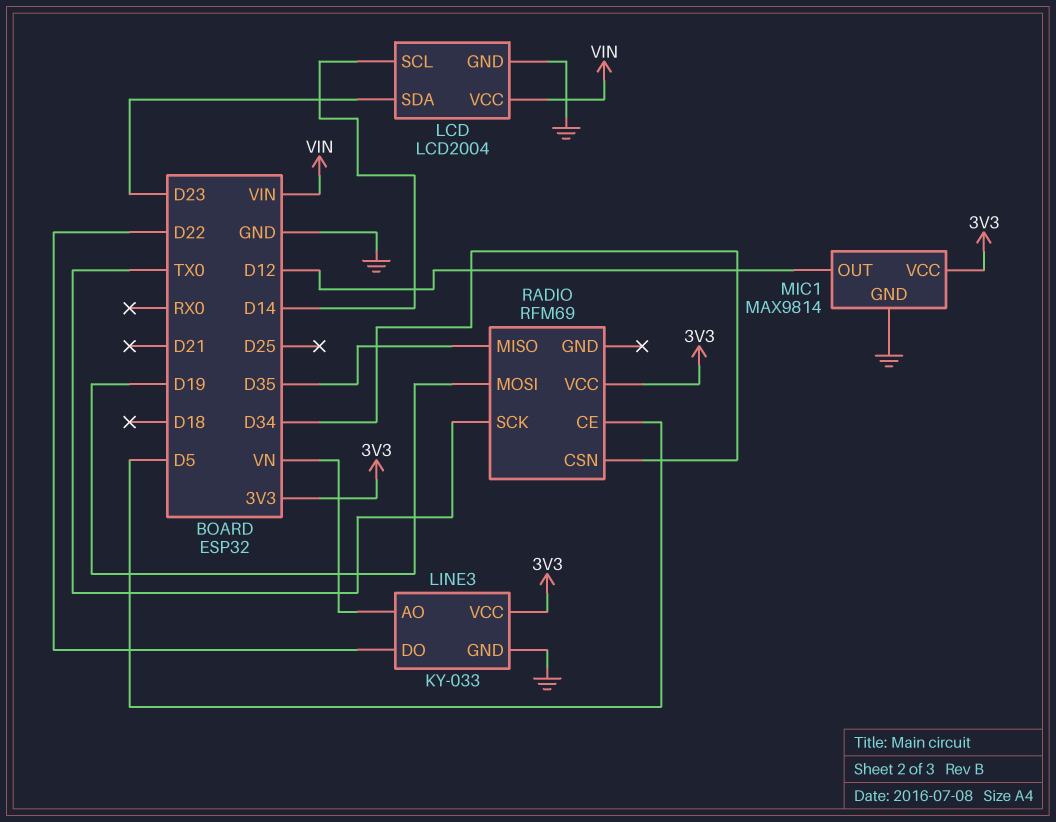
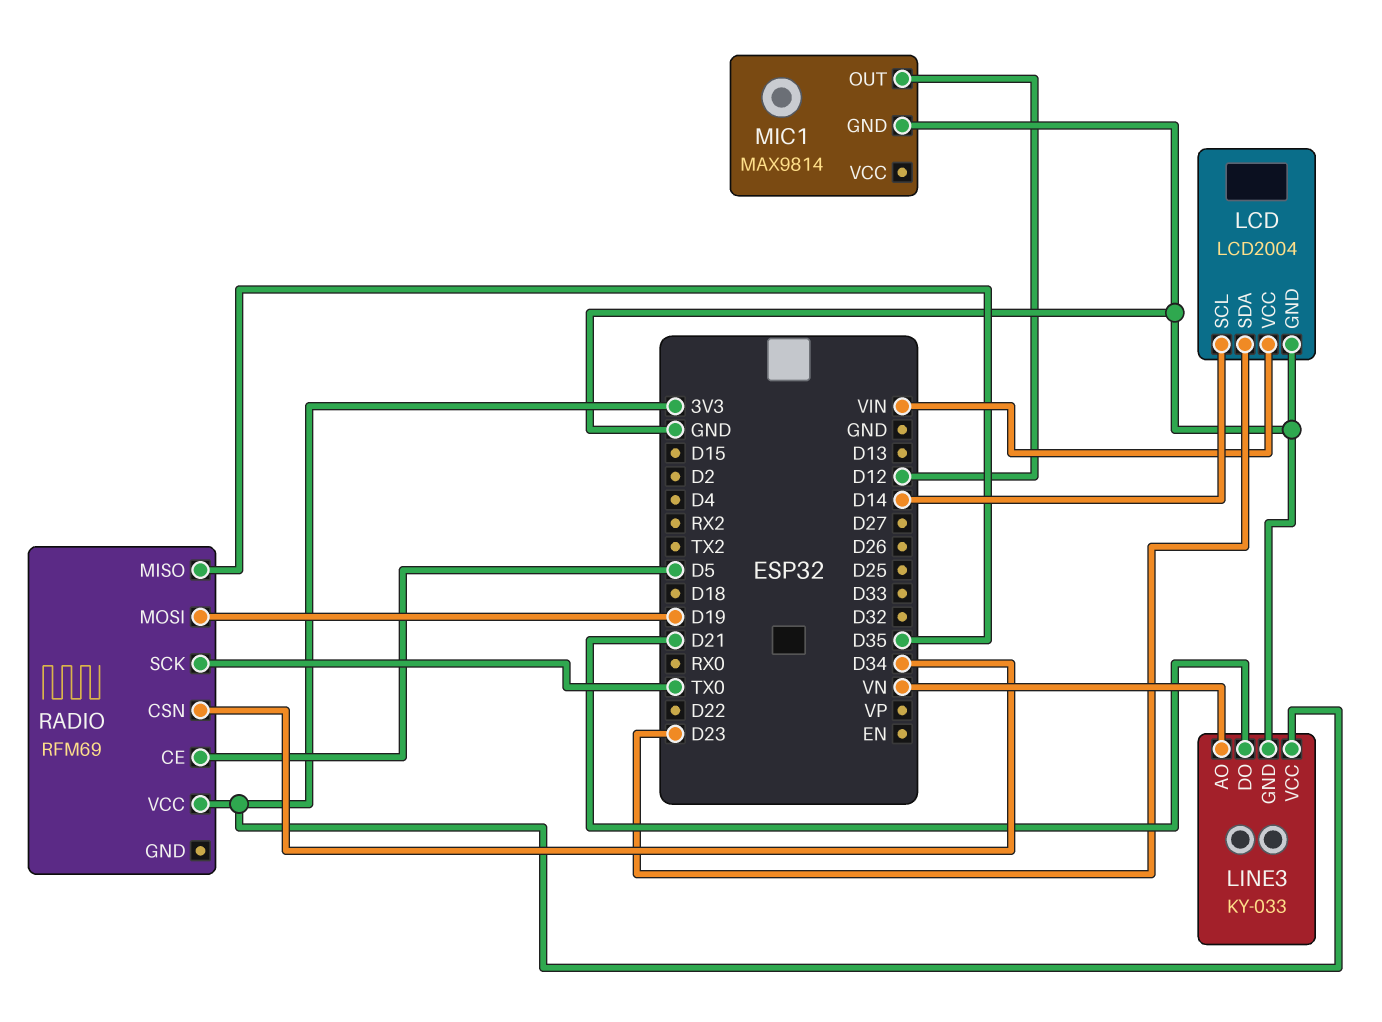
LINE3 pin DO: D22 -> D21
MIC1 pin VCC: 3V3 -> none

